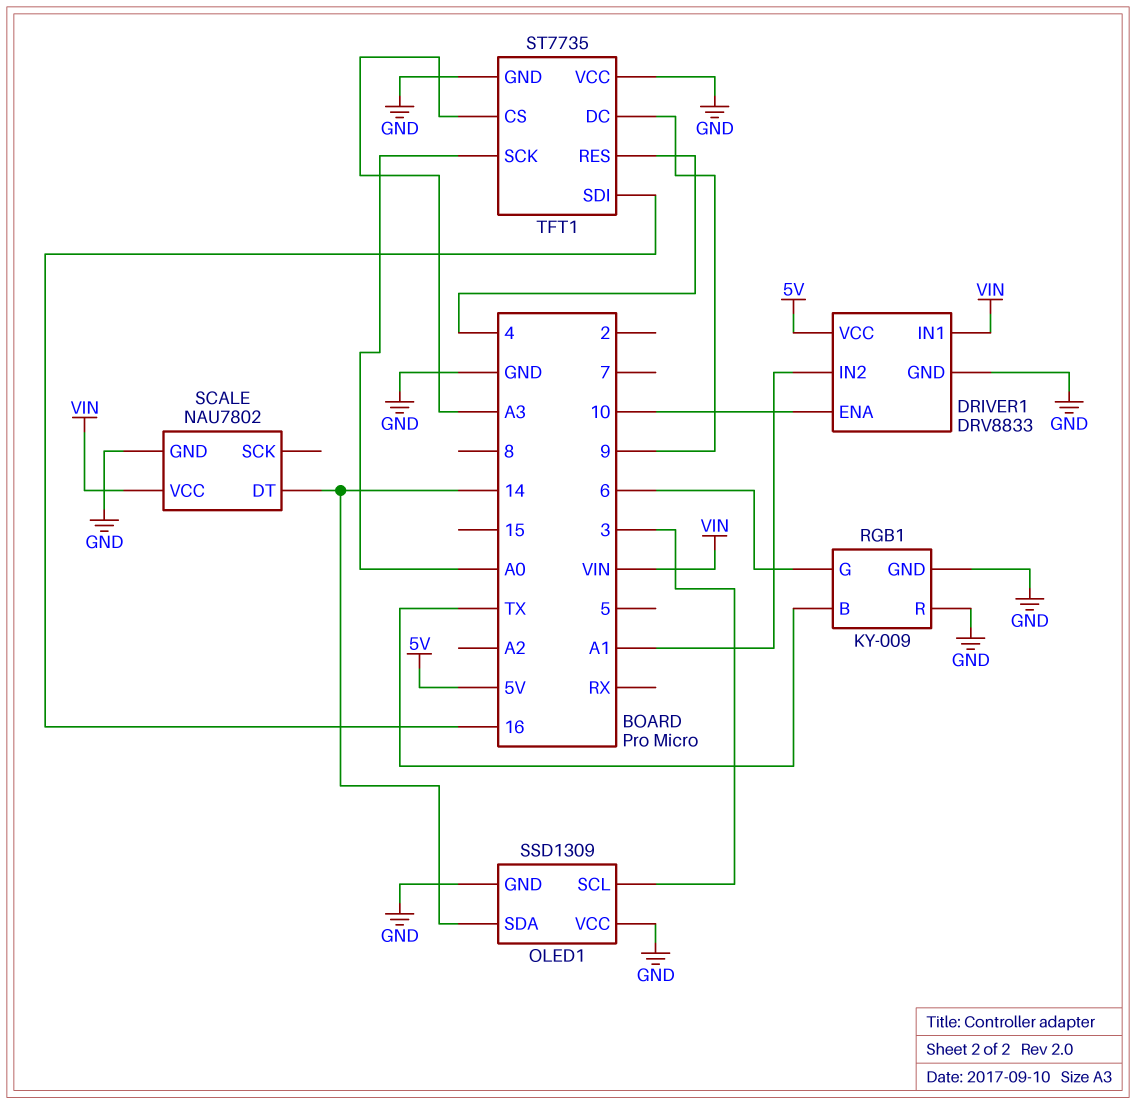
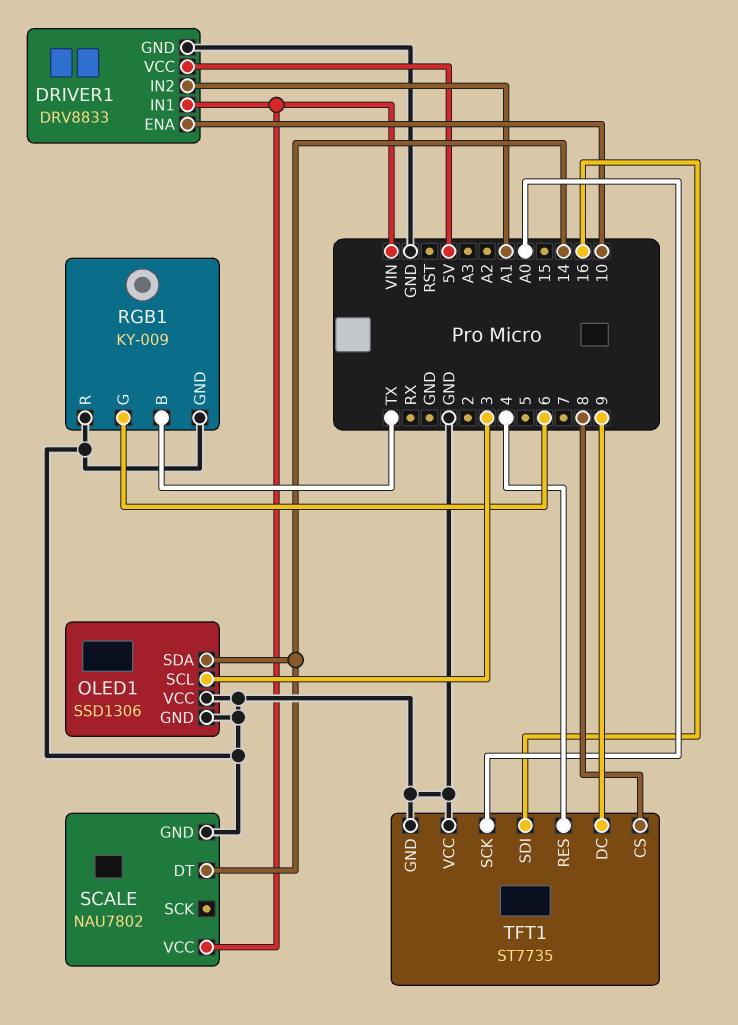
OLED1: SSD1309 -> SSD1306
TFT1 pin CS: A3 -> 8

